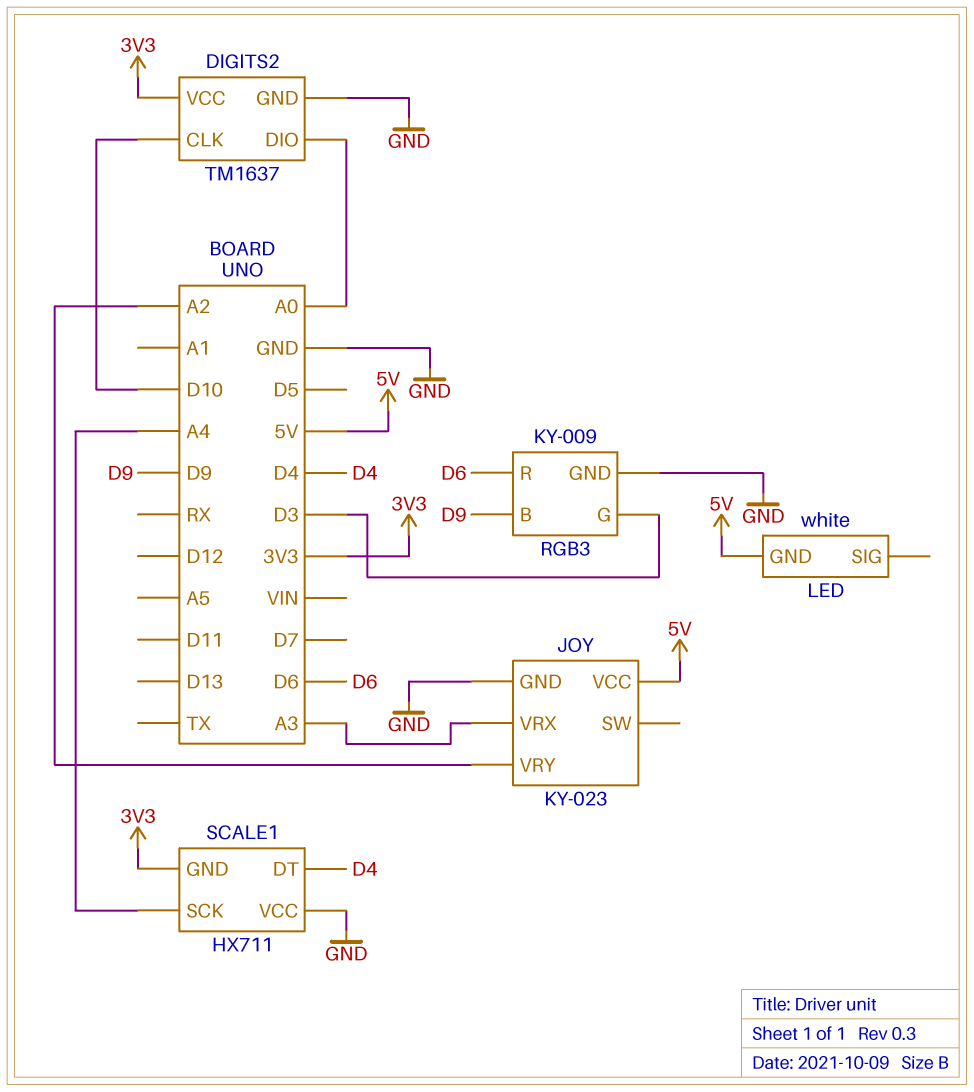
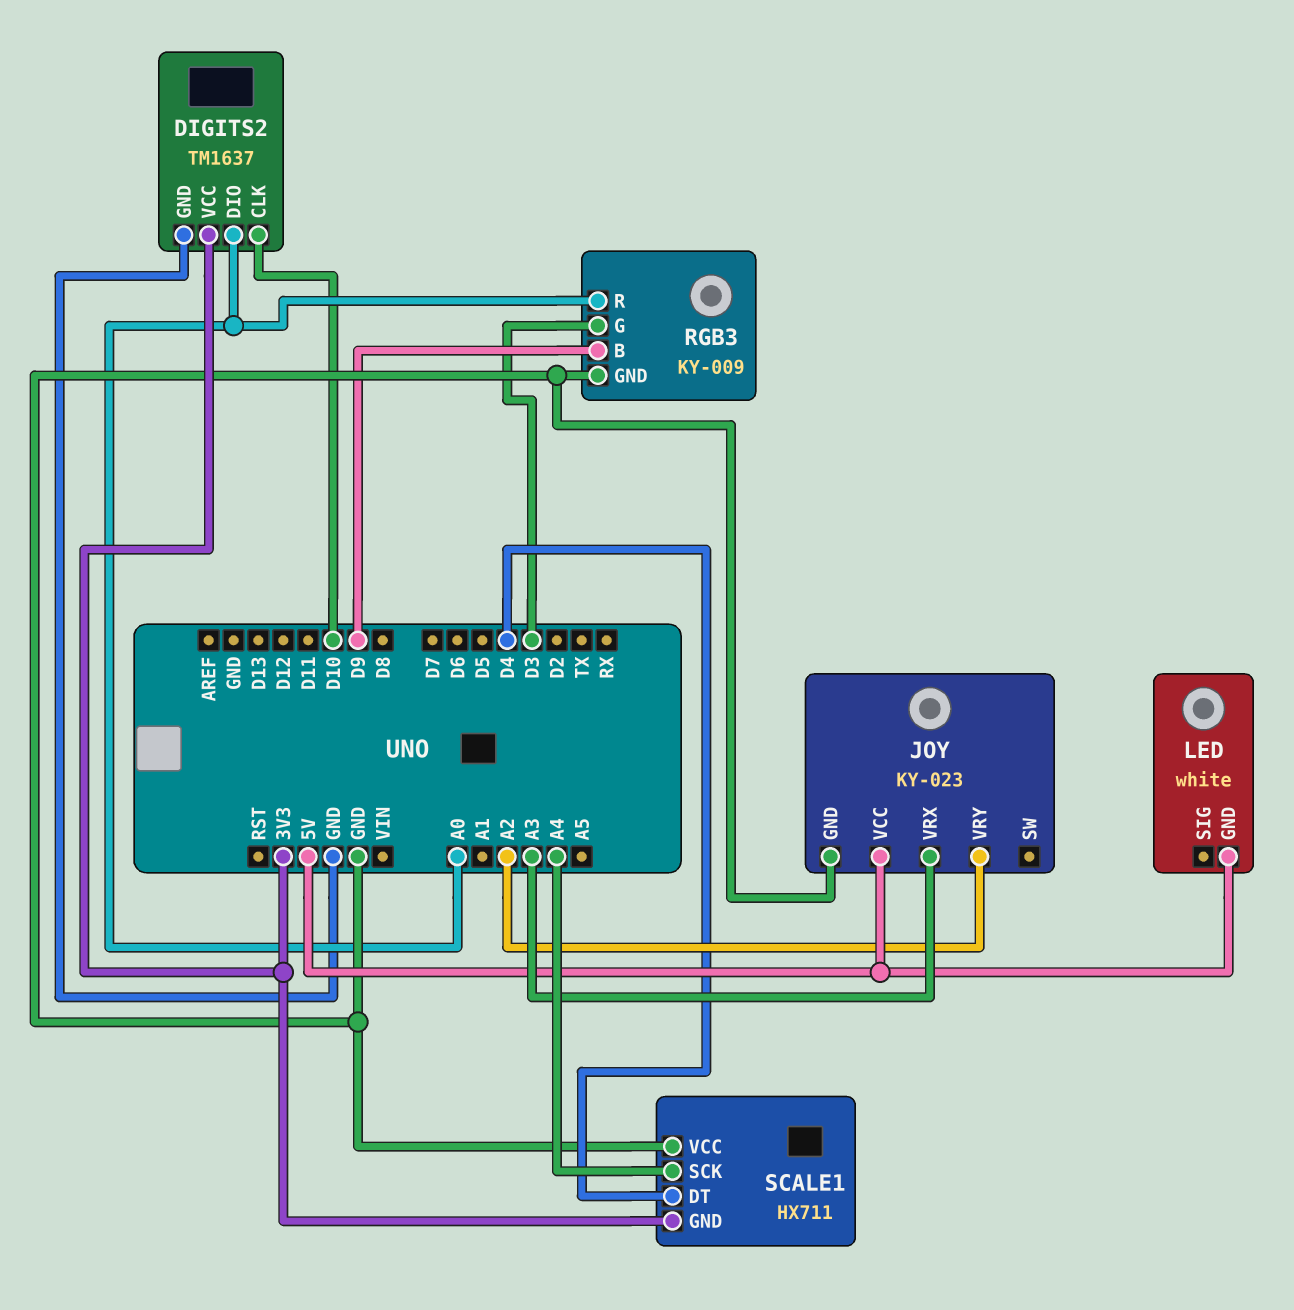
RGB3 pin R: D6 -> A0

